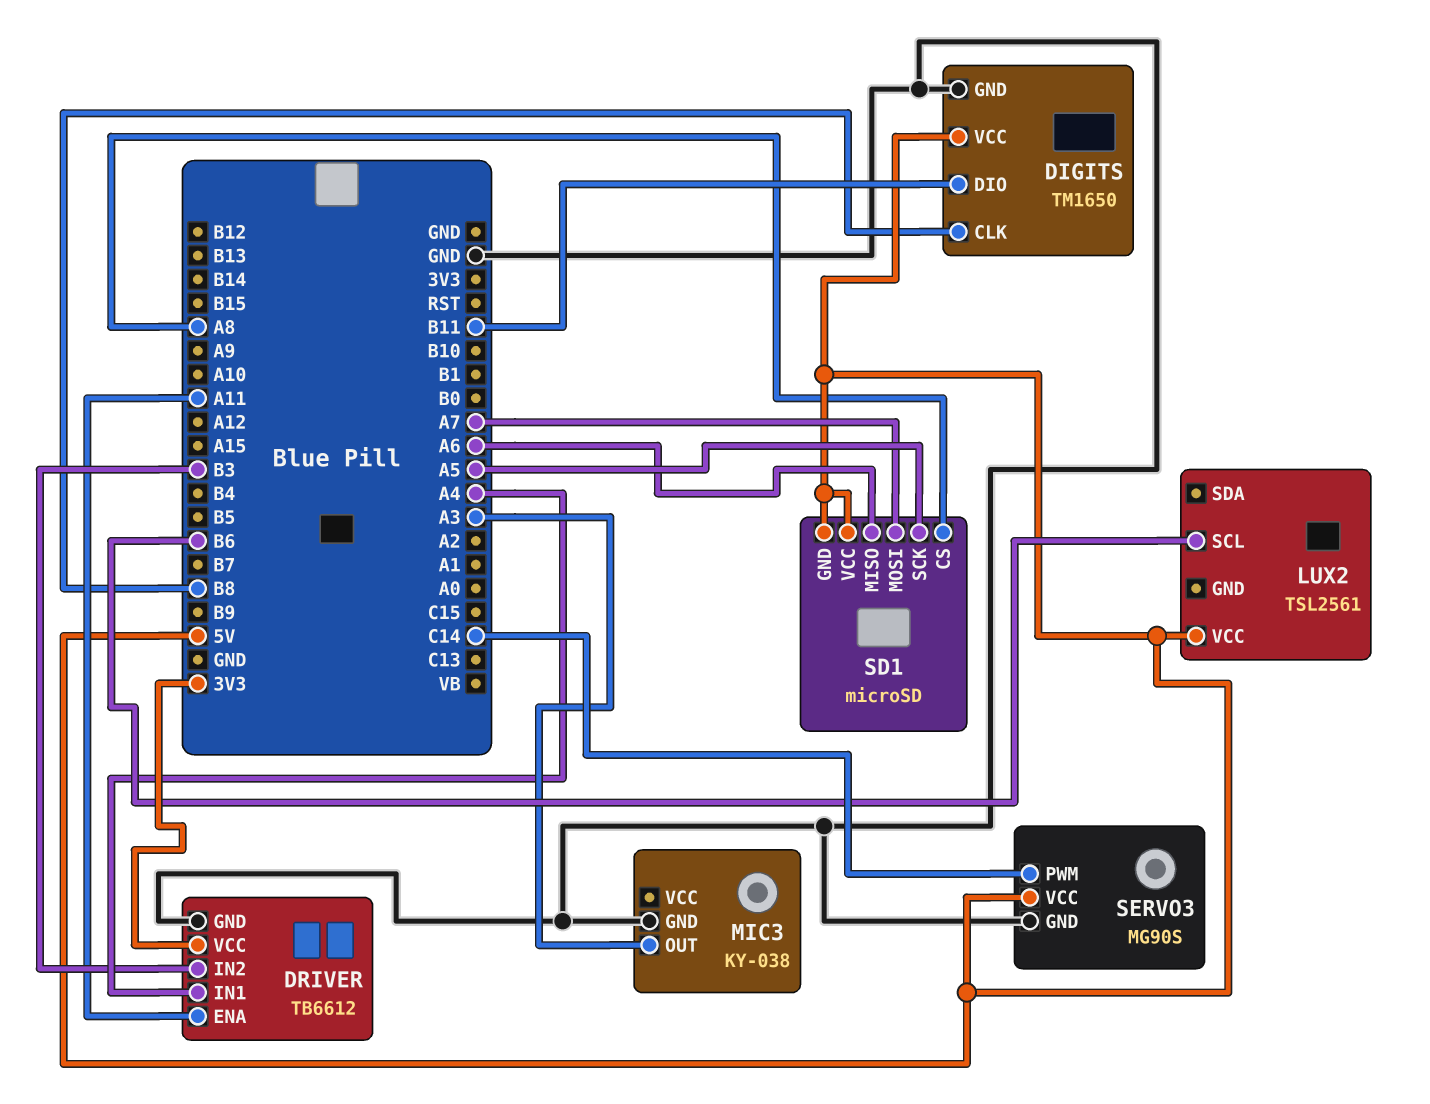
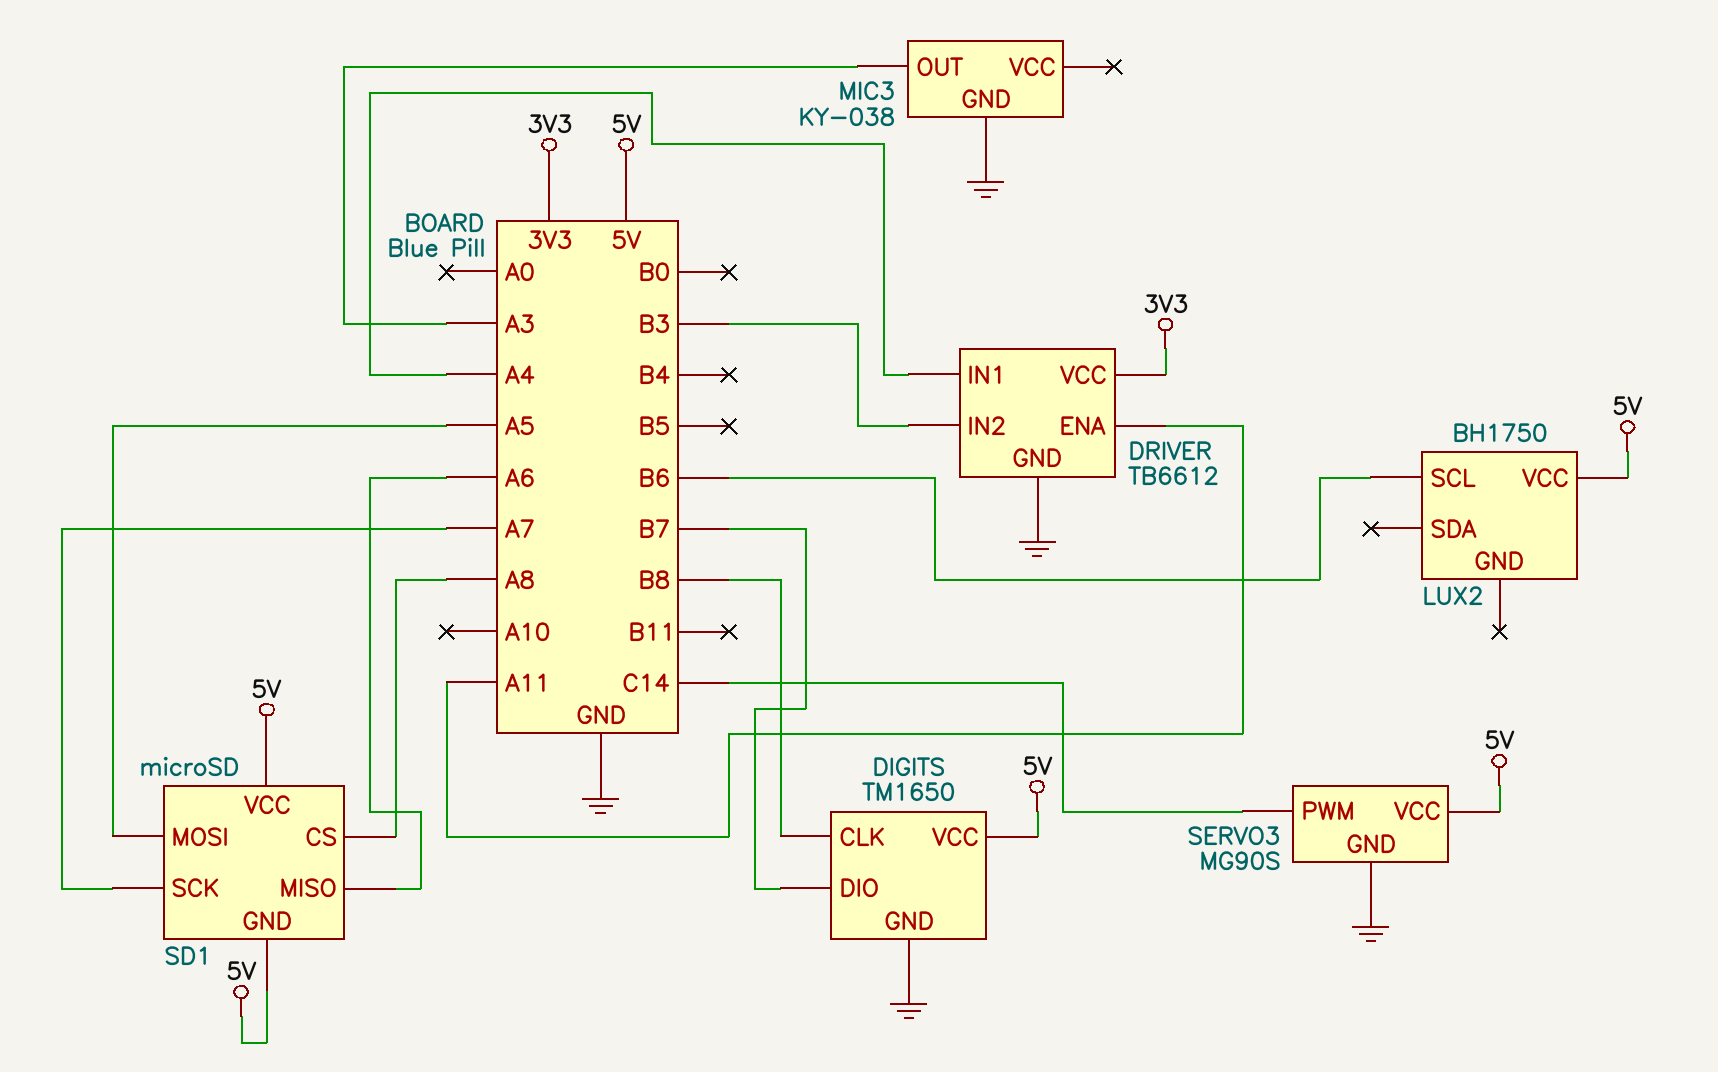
DIGITS pin DIO: B11 -> B7
LUX2: TSL2561 -> BH1750
SD1 pin MOSI: A7 -> A5
SD1 pin SCK: A5 -> A7

